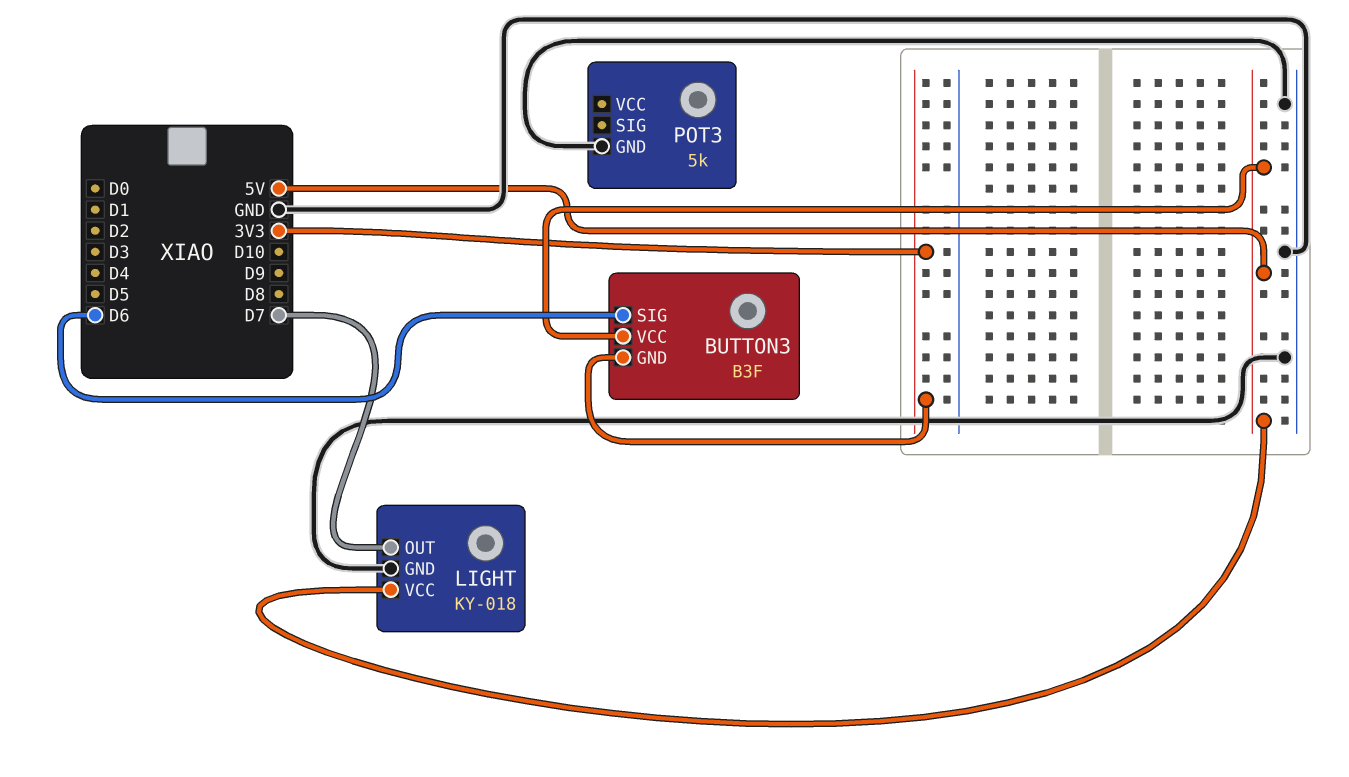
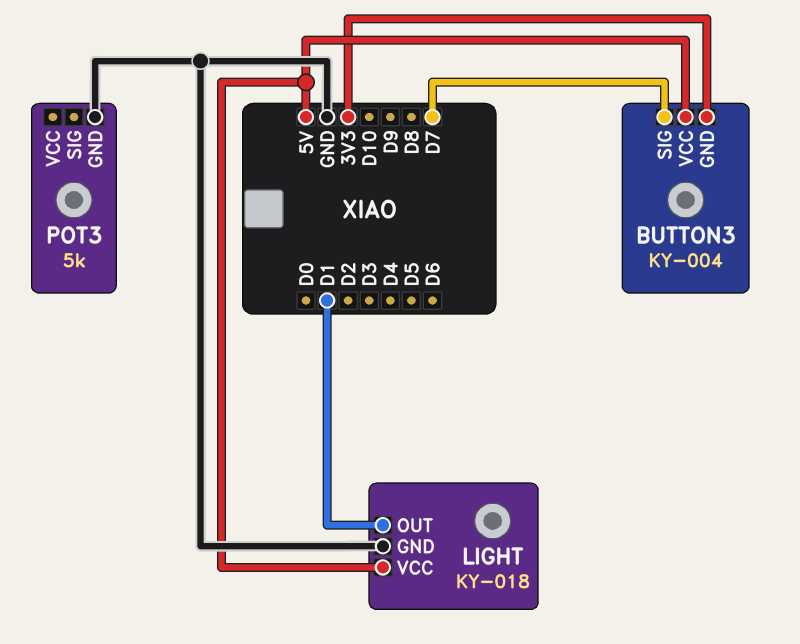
BUTTON3: B3F -> KY-004
BUTTON3 pin SIG: D6 -> D7
LIGHT pin OUT: D7 -> D1

